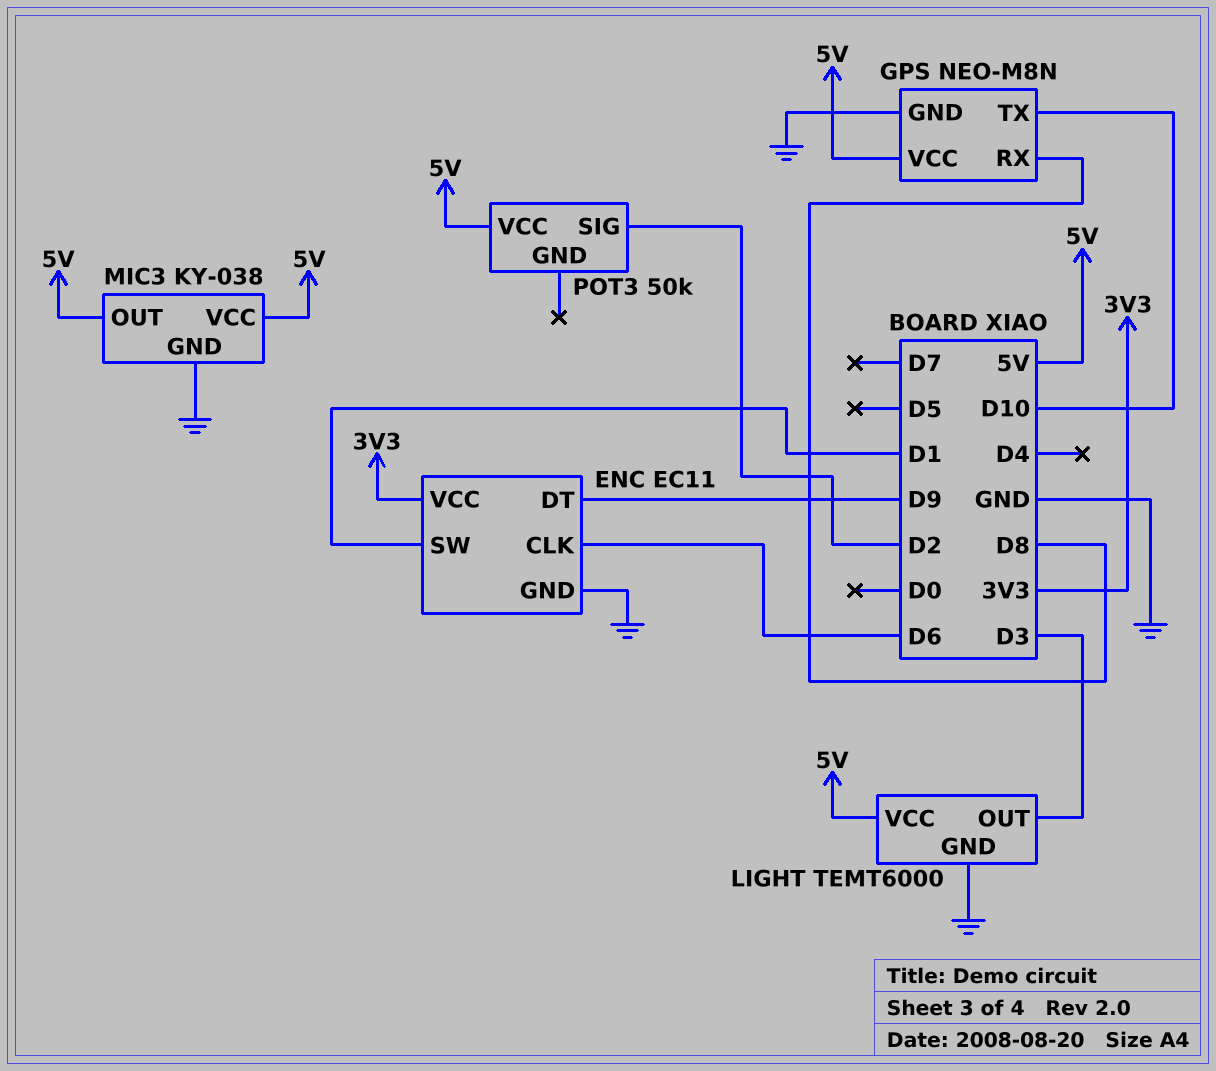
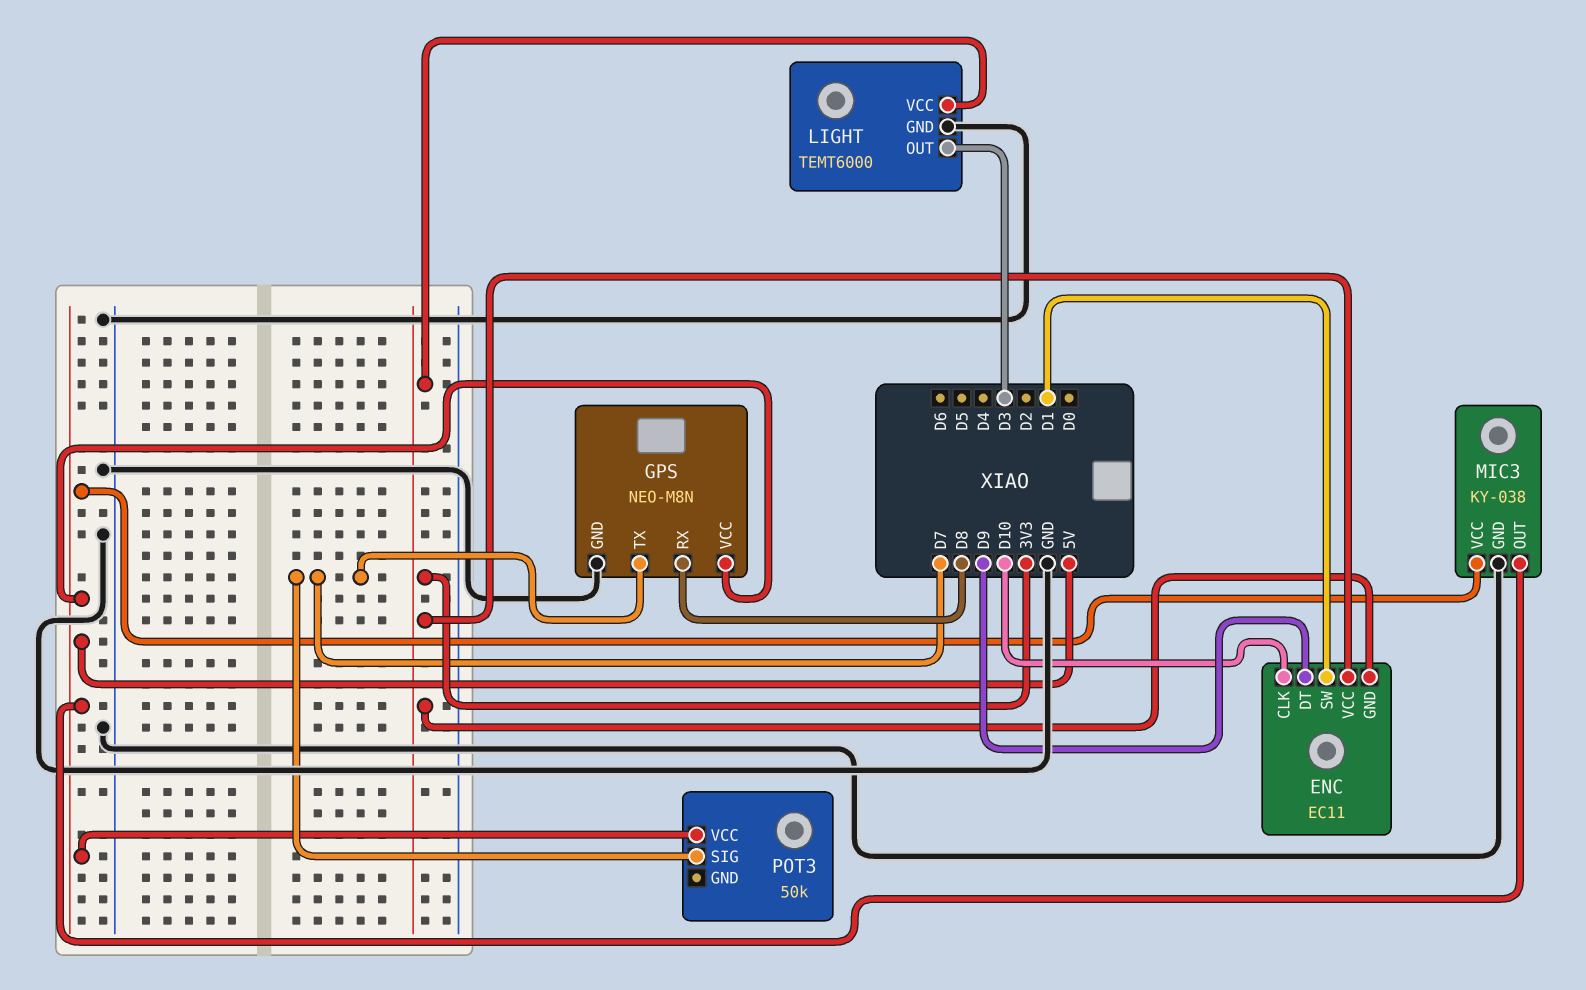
ENC pin CLK: D6 -> D10
ENC pin GND: GND -> 3V3
GPS pin TX: D10 -> D7
LIGHT pin VCC: 5V -> 3V3
POT3 pin SIG: D2 -> D7

